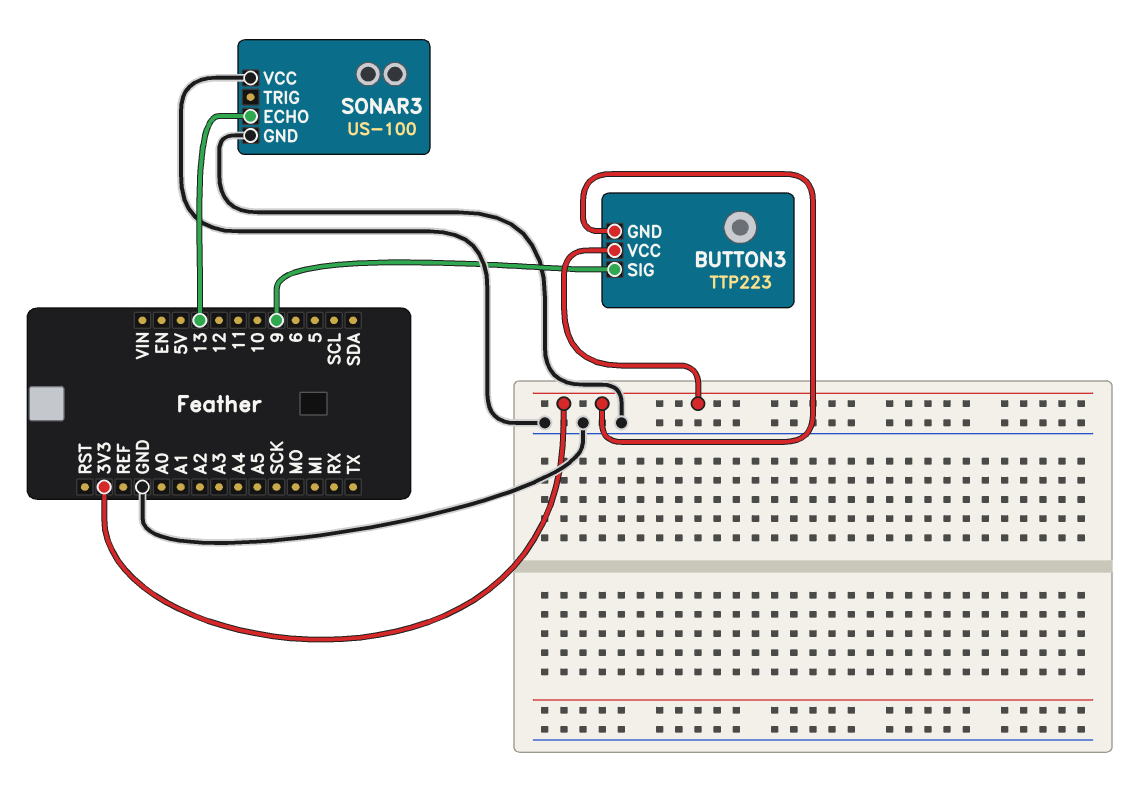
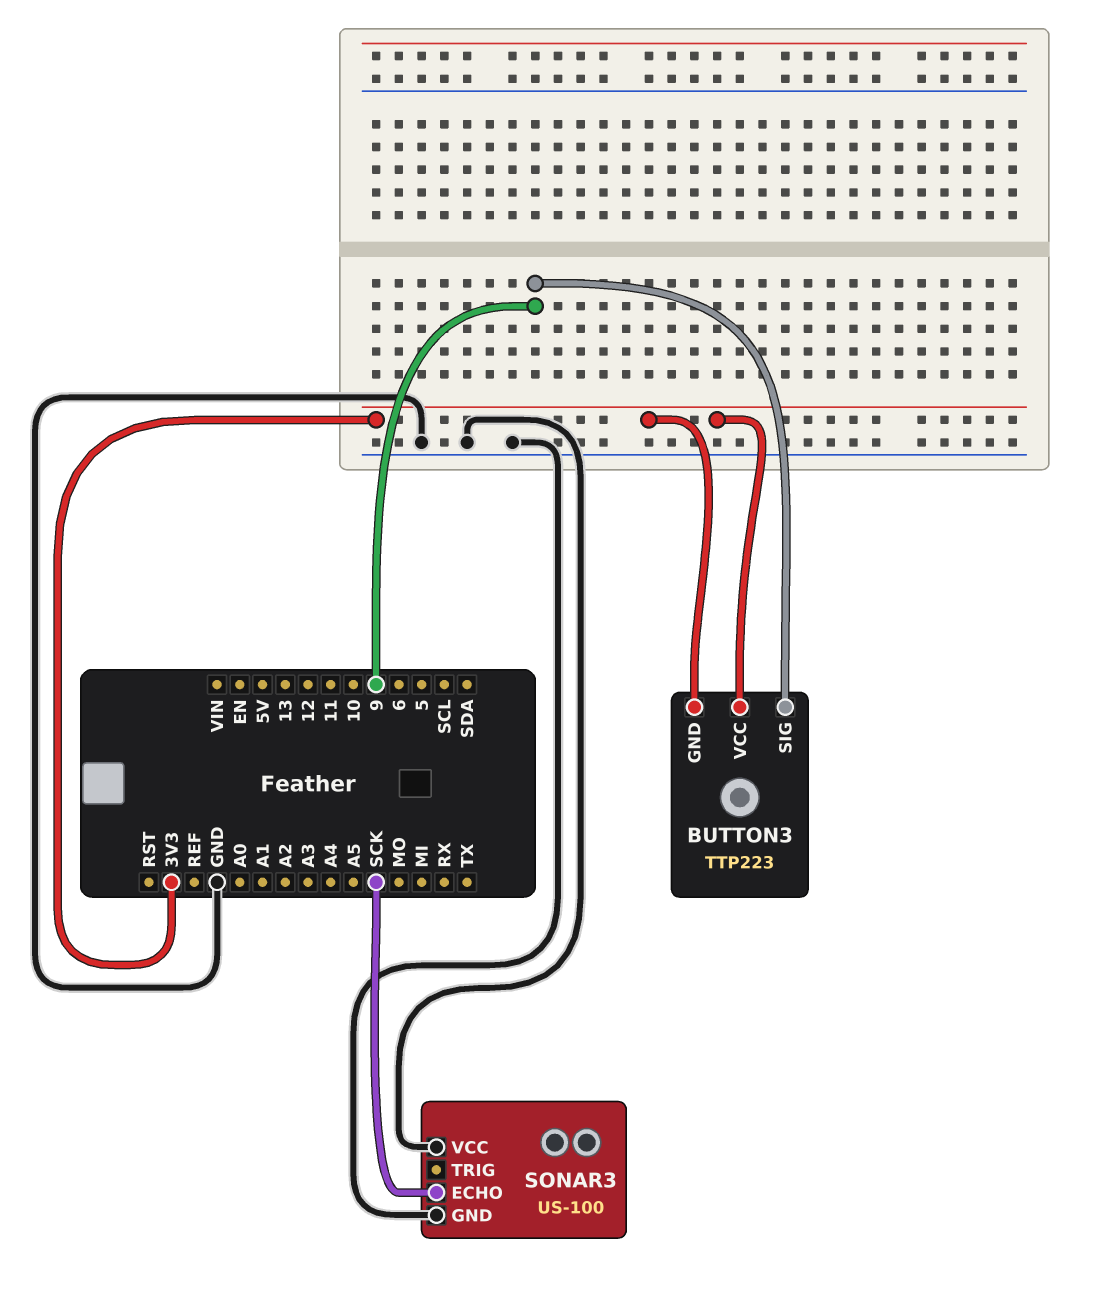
SONAR3 pin ECHO: 13 -> SCK

